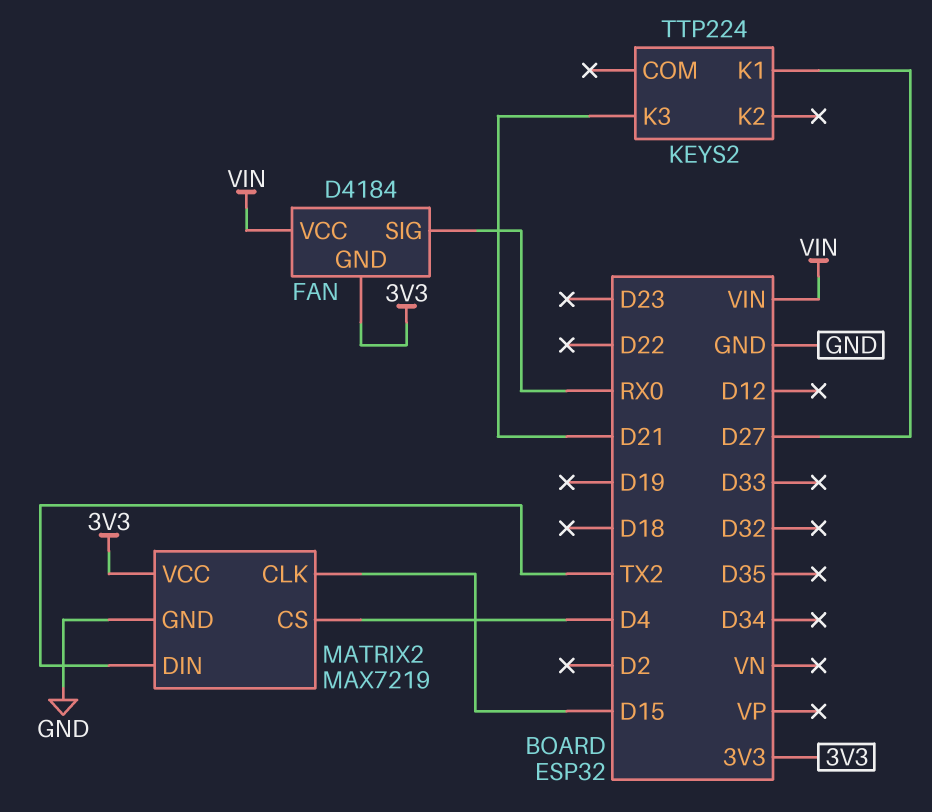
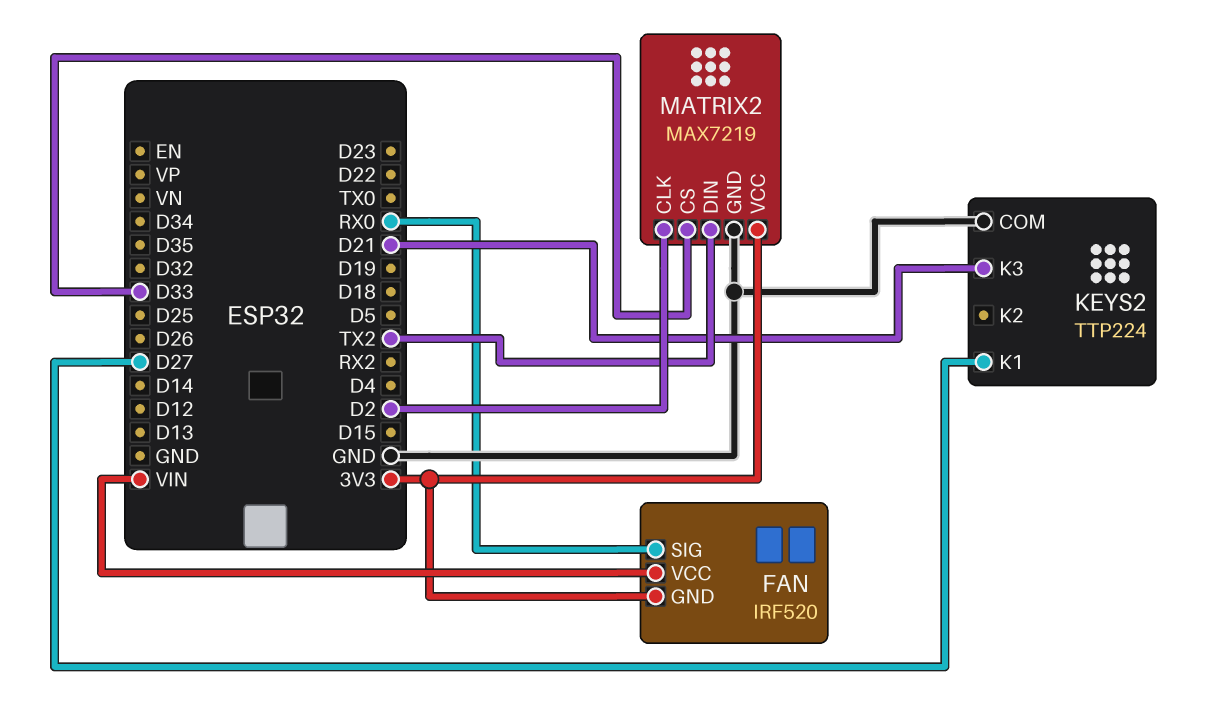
FAN: D4184 -> IRF520
KEYS2 pin COM: none -> GND
MATRIX2 pin CLK: D15 -> D2
MATRIX2 pin CS: D4 -> D33

